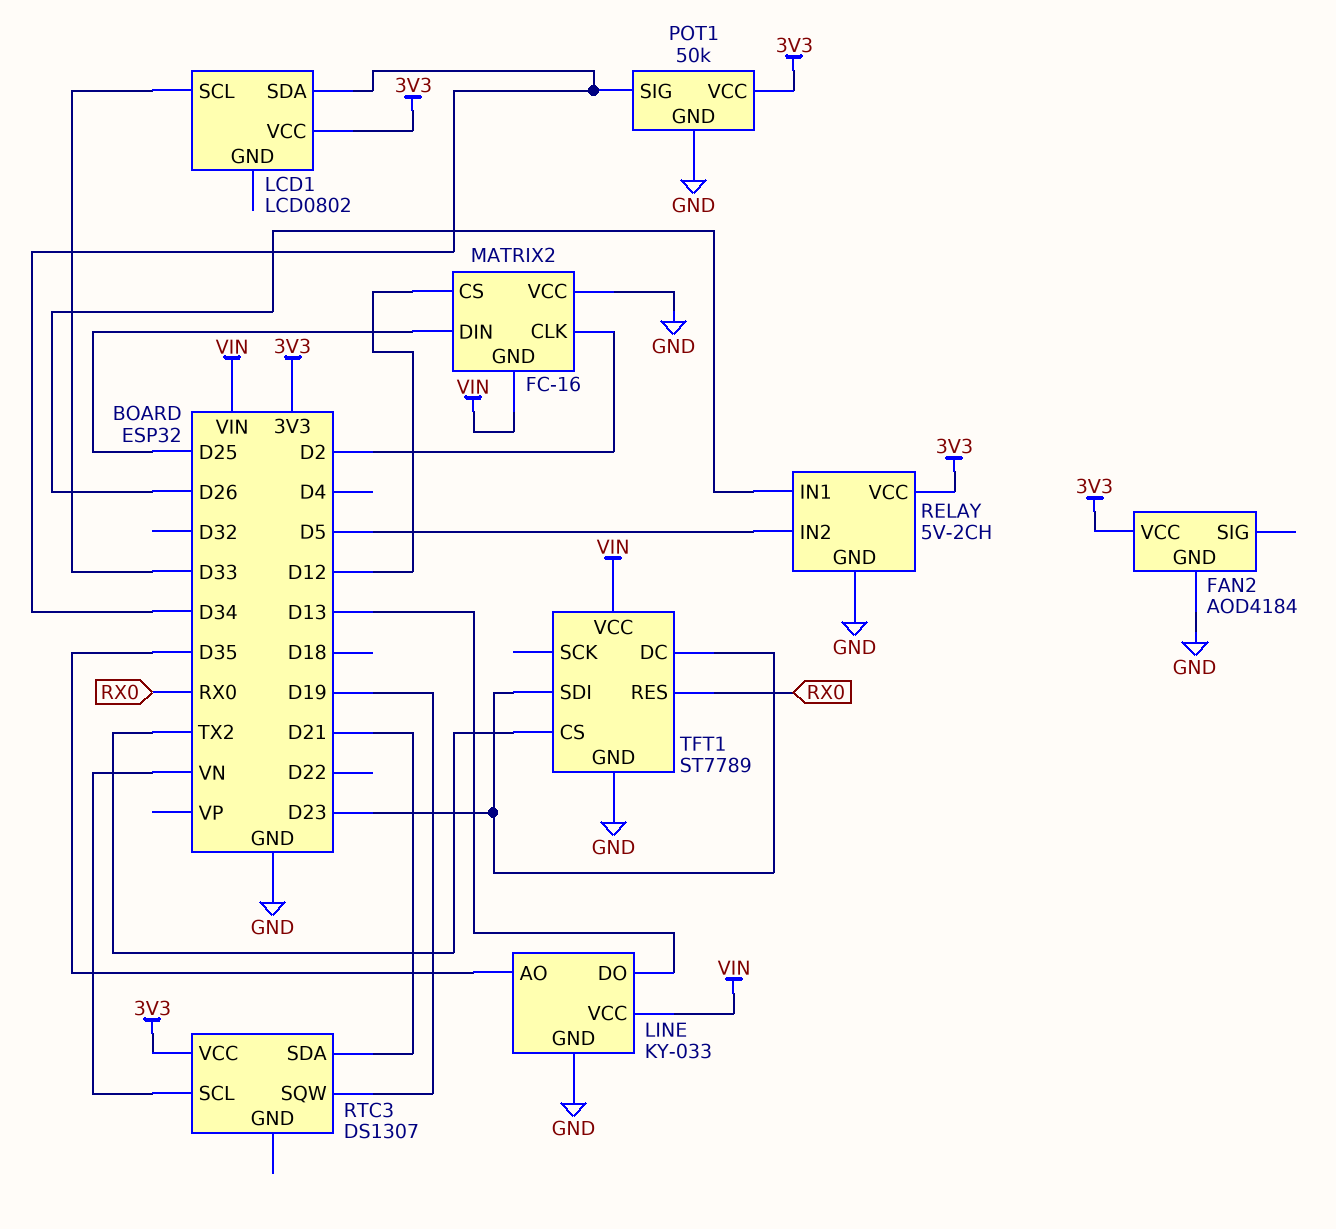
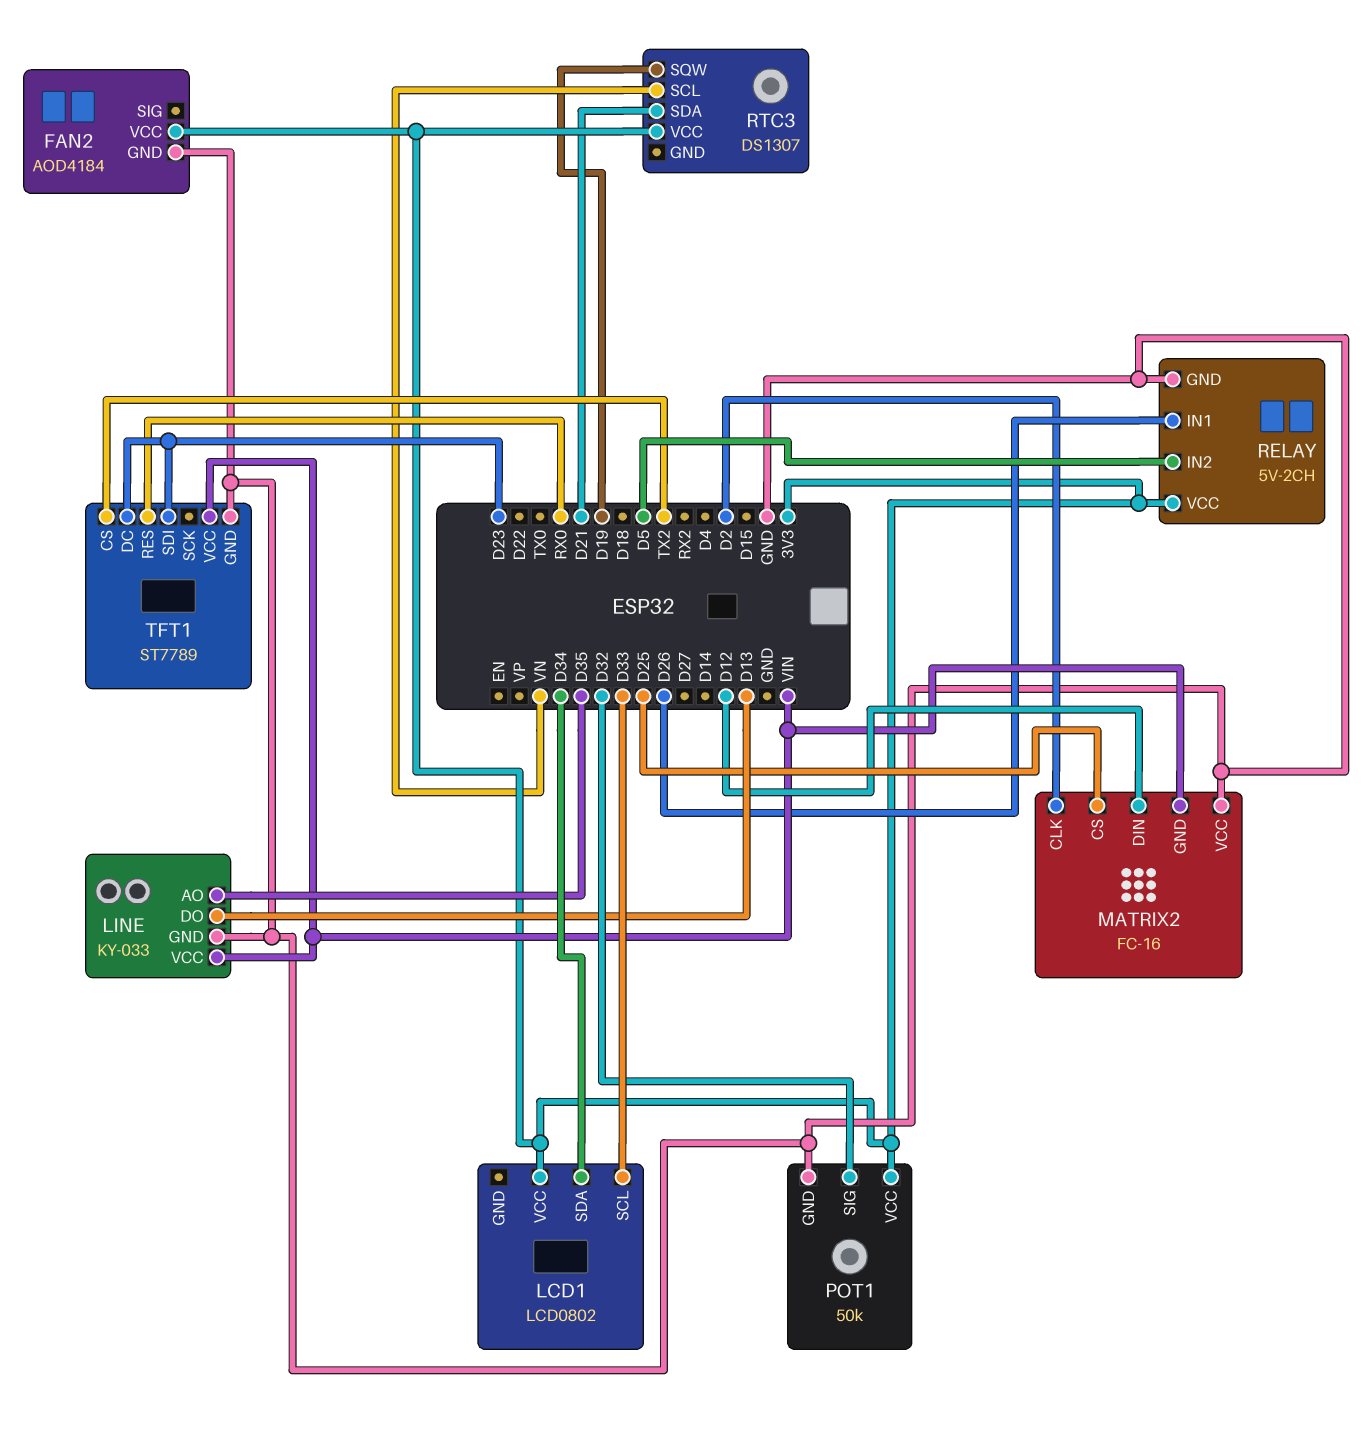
MATRIX2 pin CS: D12 -> D25
MATRIX2 pin DIN: D25 -> D12
POT1 pin SIG: D34 -> D32

